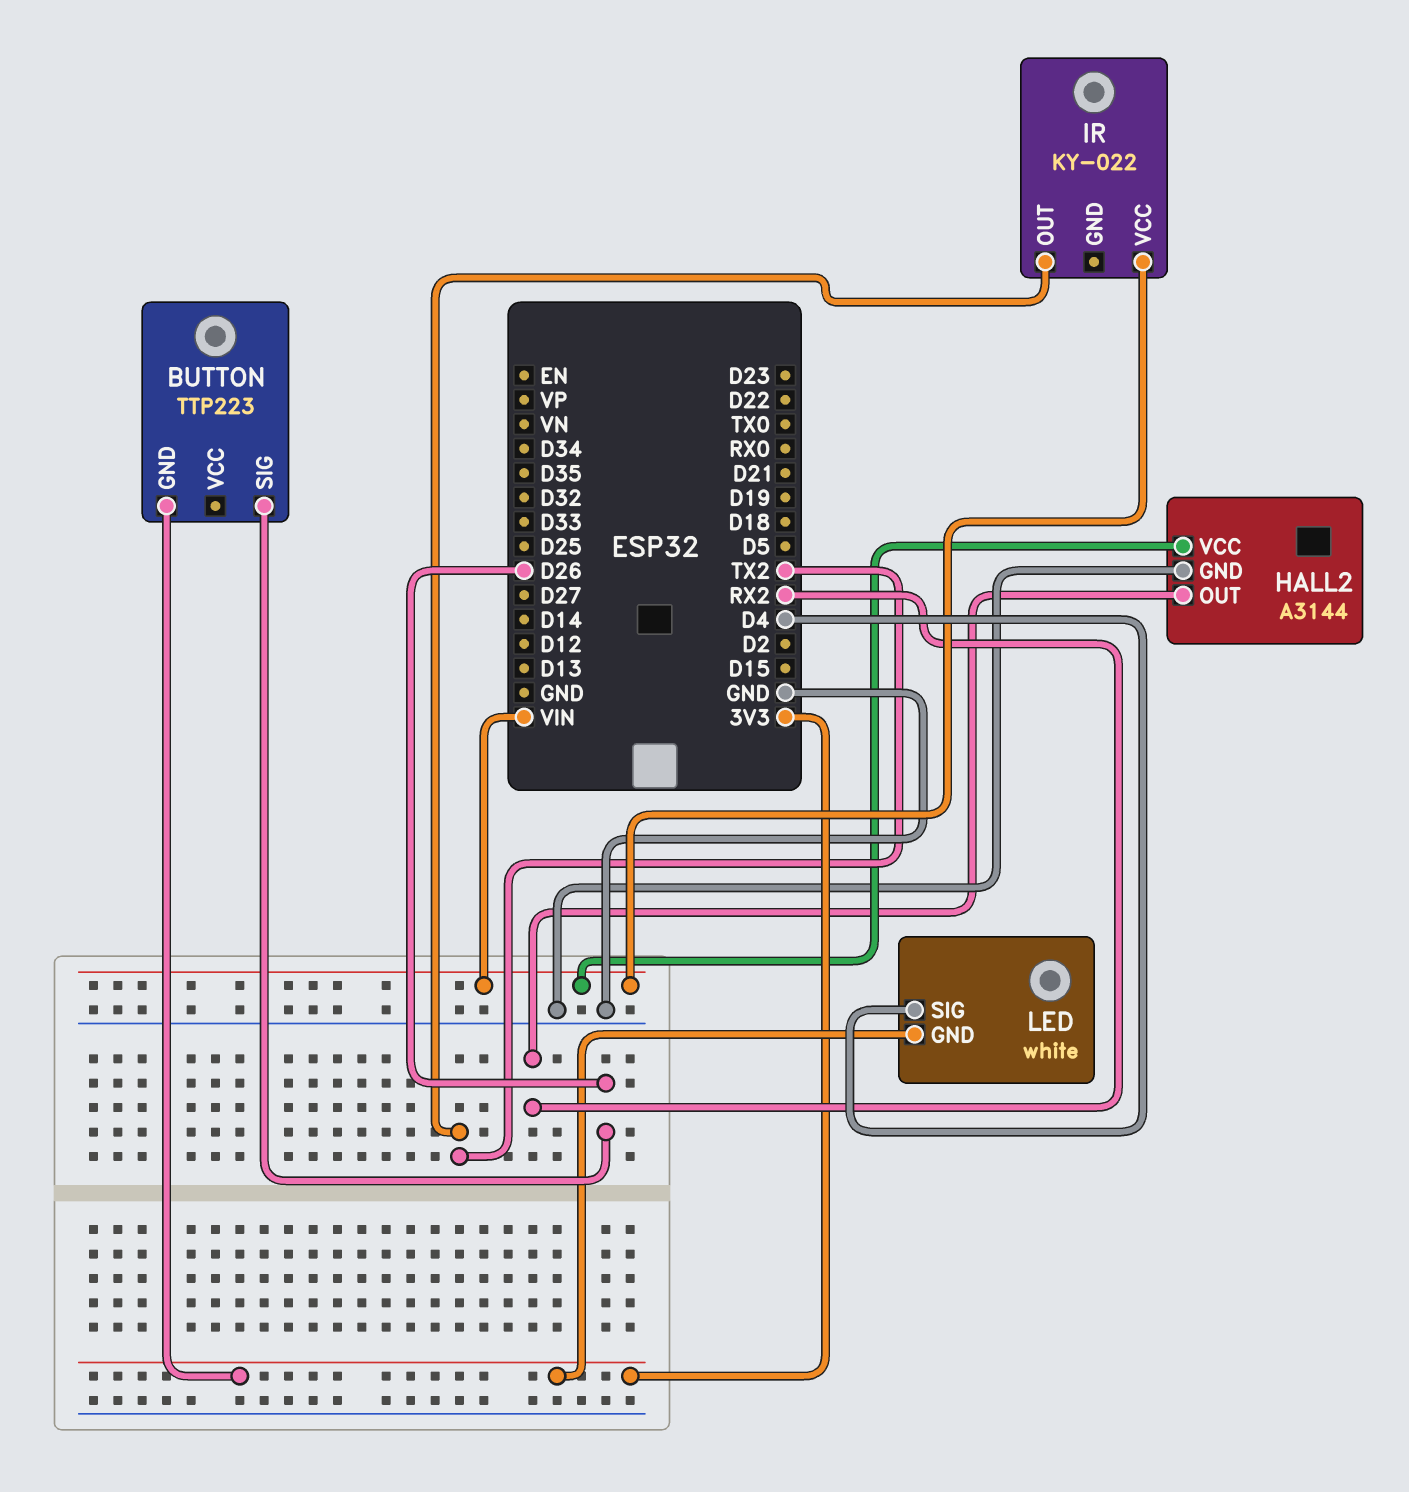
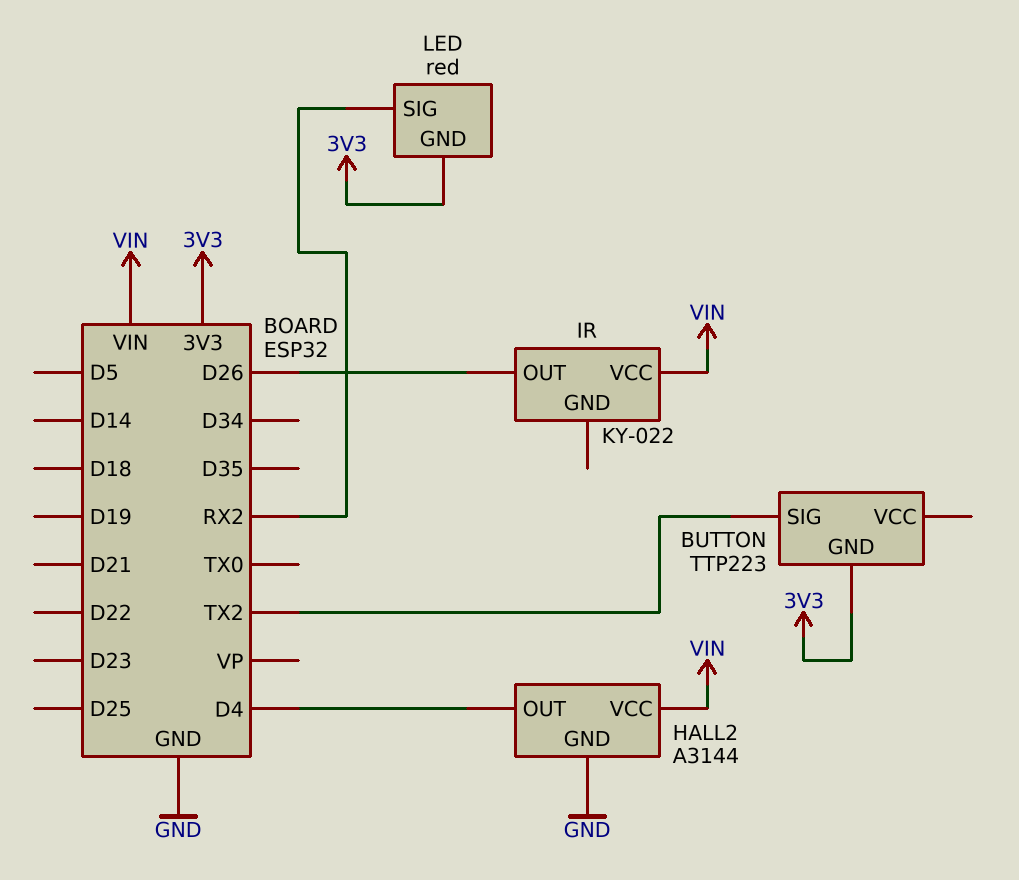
BUTTON pin SIG: D26 -> TX2
HALL2 pin OUT: RX2 -> D4
IR pin OUT: TX2 -> D26
LED: white -> red
LED pin SIG: D4 -> RX2

